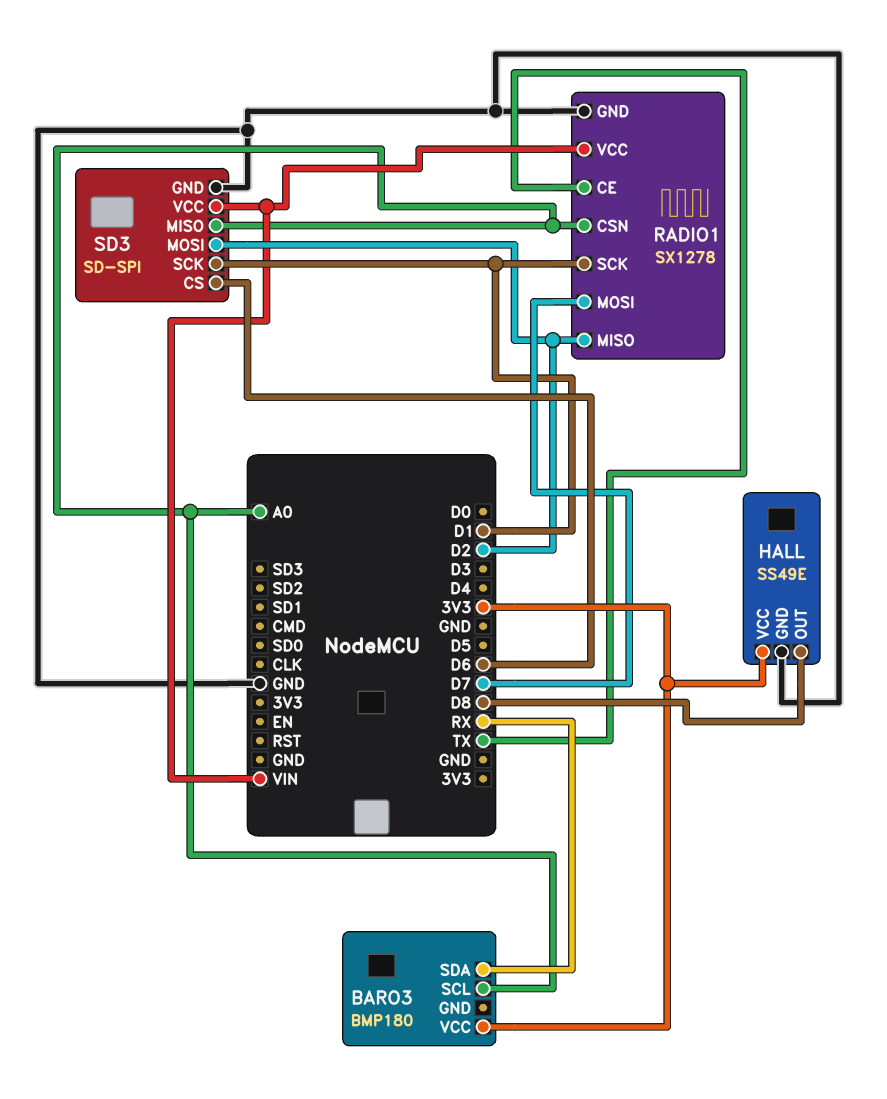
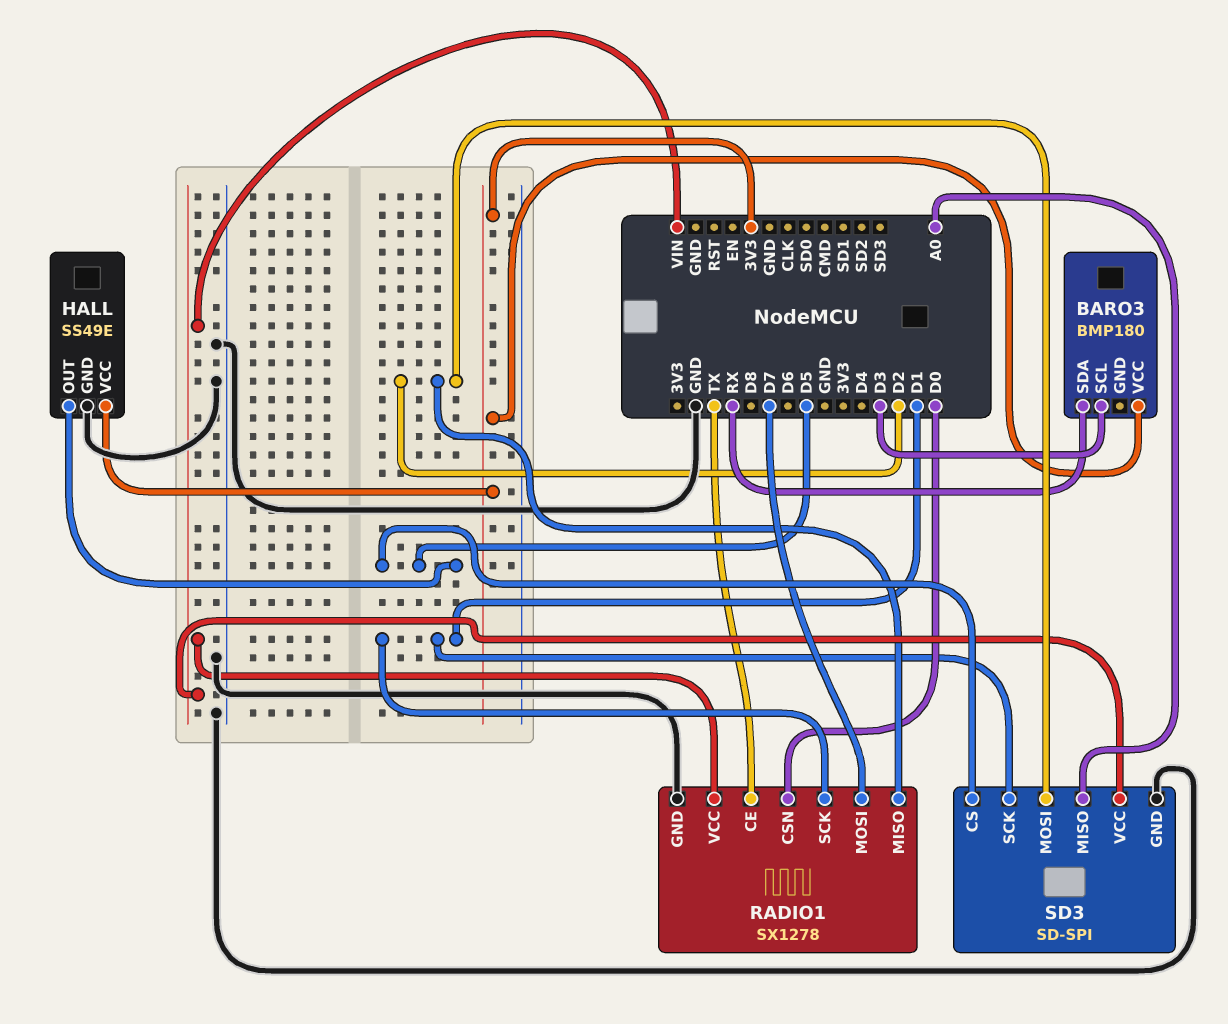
BARO3 pin SCL: A0 -> D3
HALL pin OUT: D8 -> D5
RADIO1 pin CSN: A0 -> D0
SD3 pin CS: D6 -> D5

